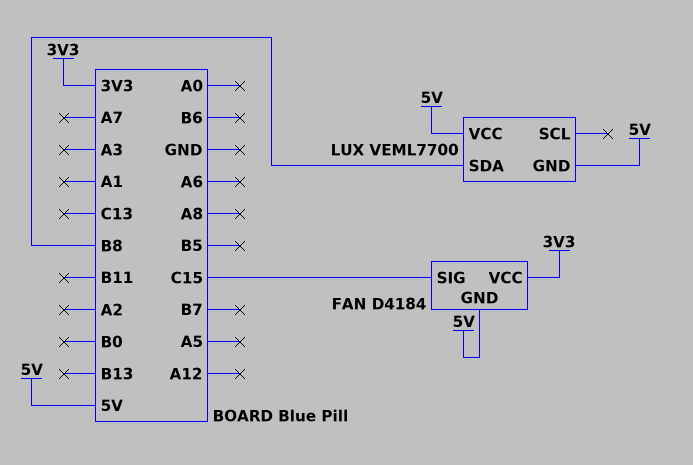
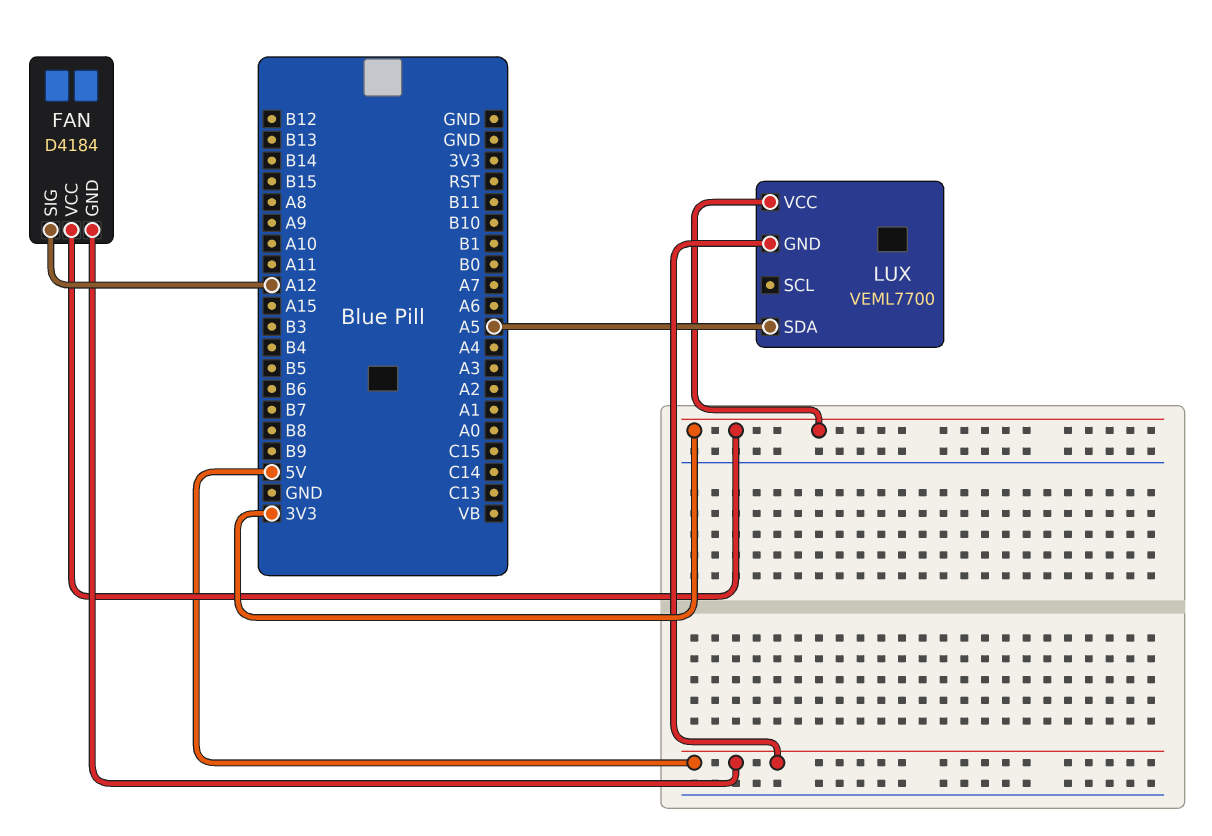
FAN pin SIG: C15 -> A12
LUX pin SDA: B8 -> A5
LUX pin VCC: 5V -> 3V3

